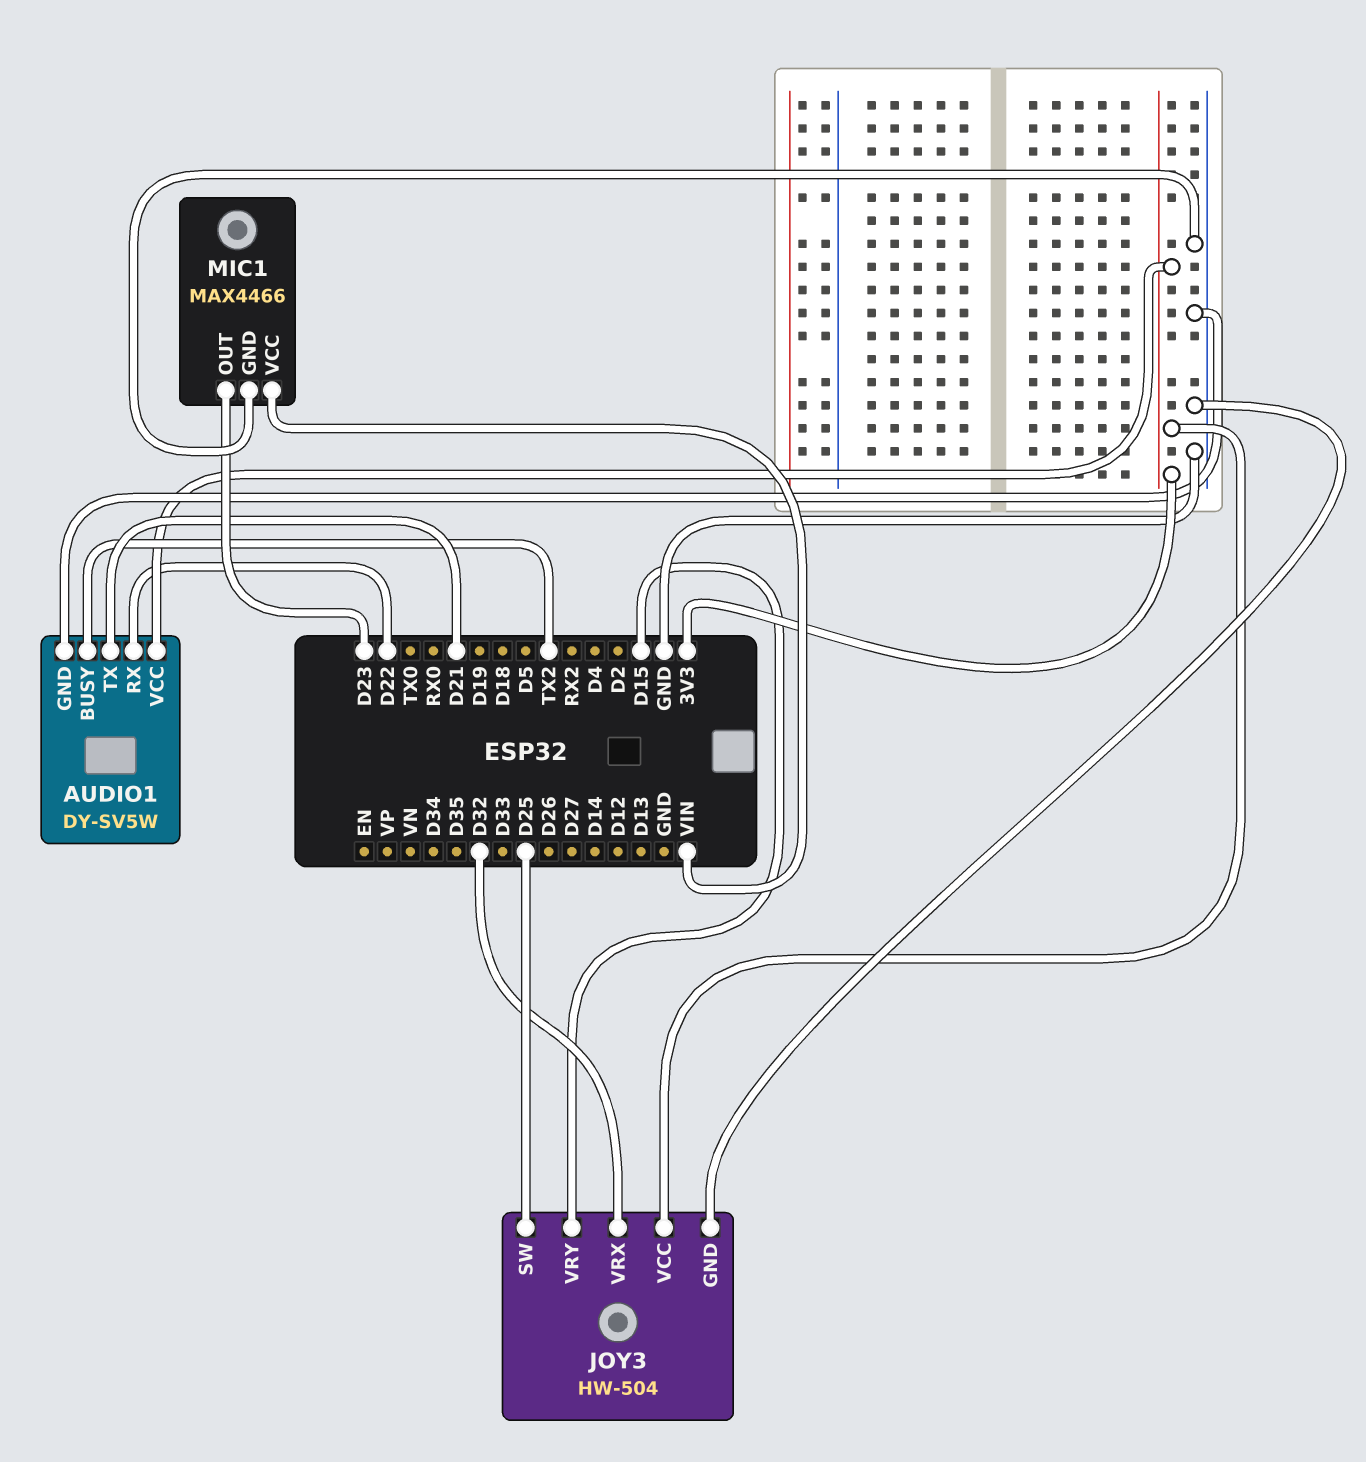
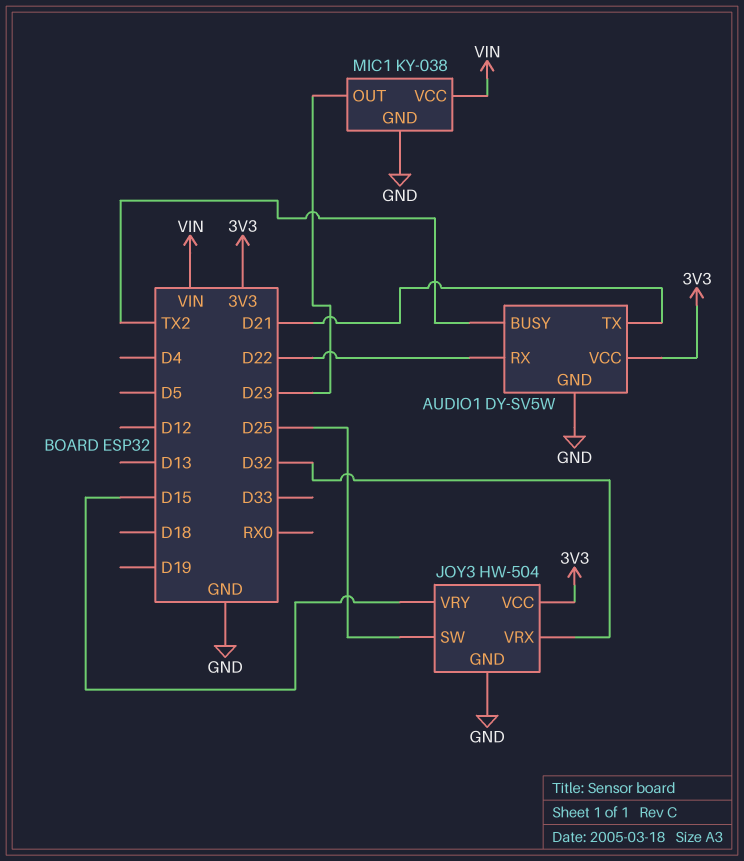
MIC1: MAX4466 -> KY-038

